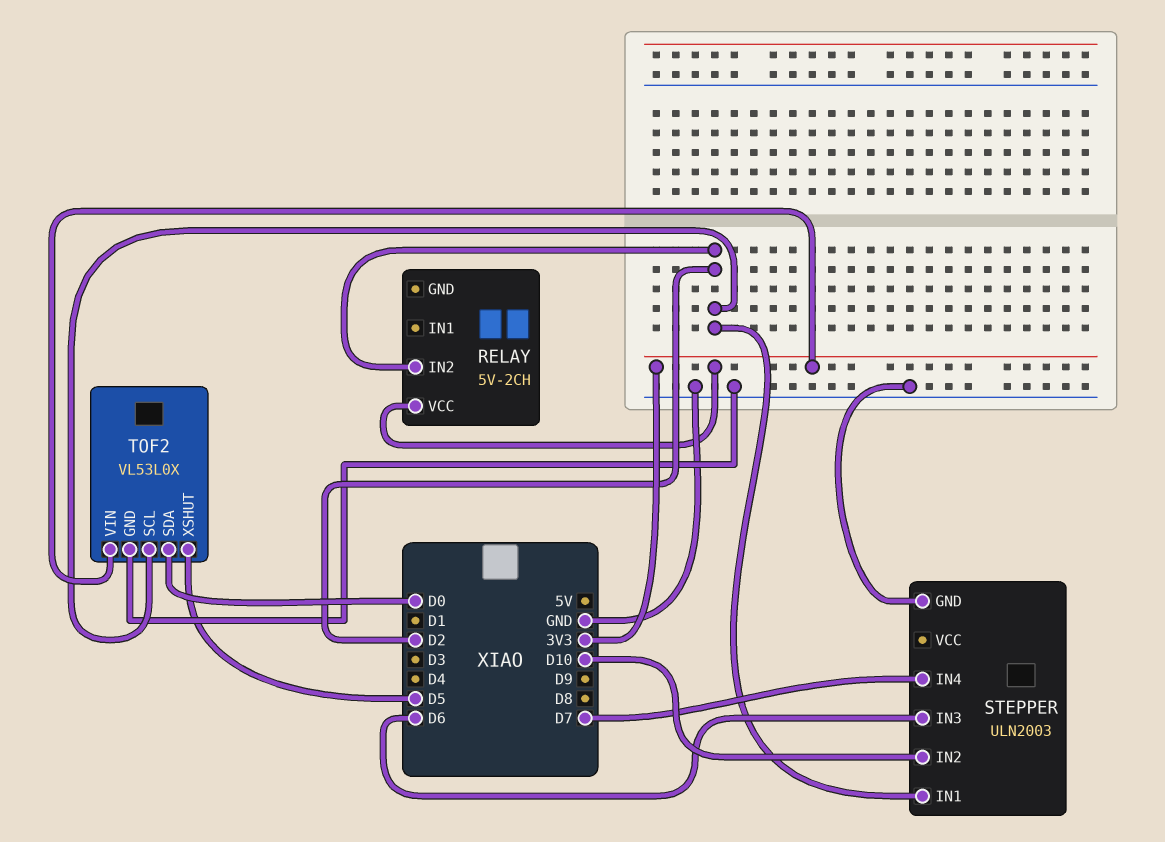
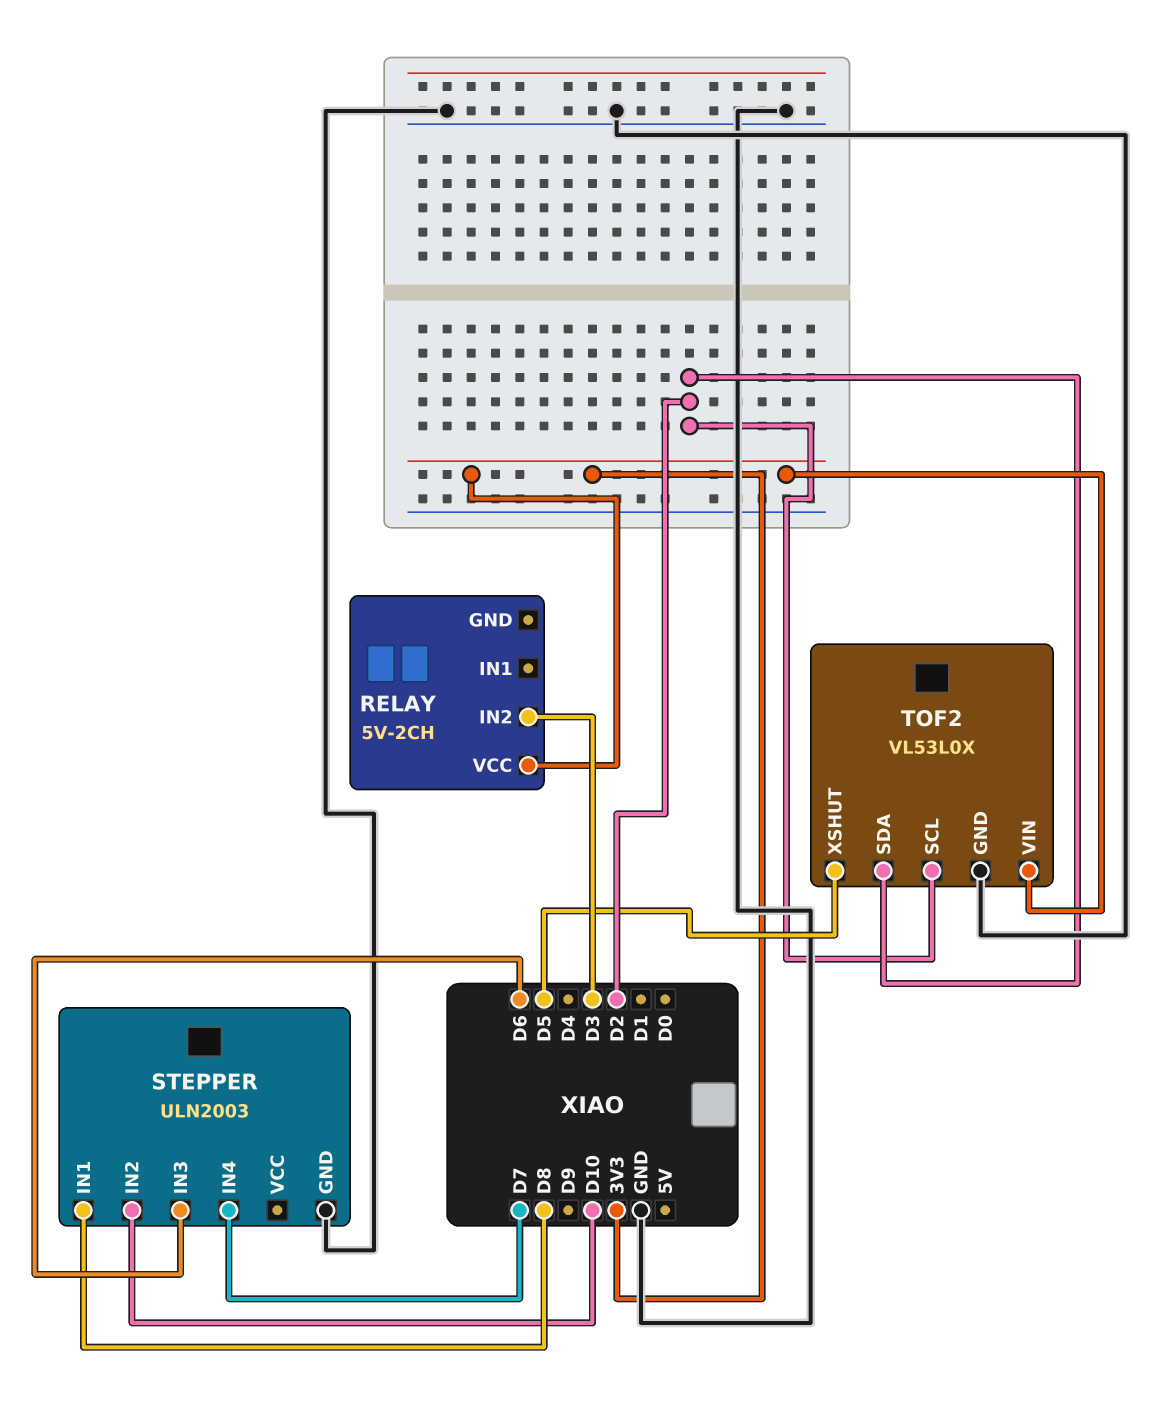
RELAY pin IN2: D2 -> D3
STEPPER pin IN1: D2 -> D8
TOF2 pin SDA: D0 -> D2

